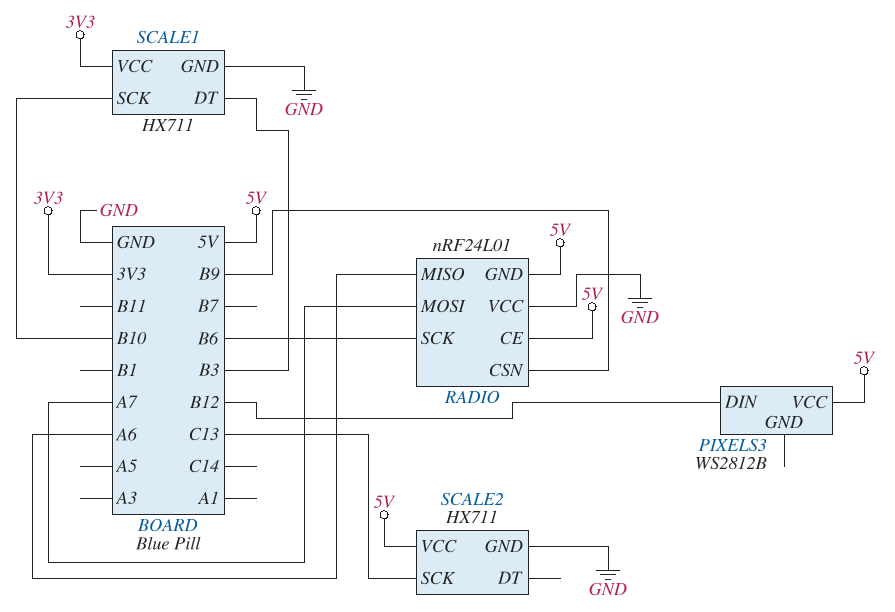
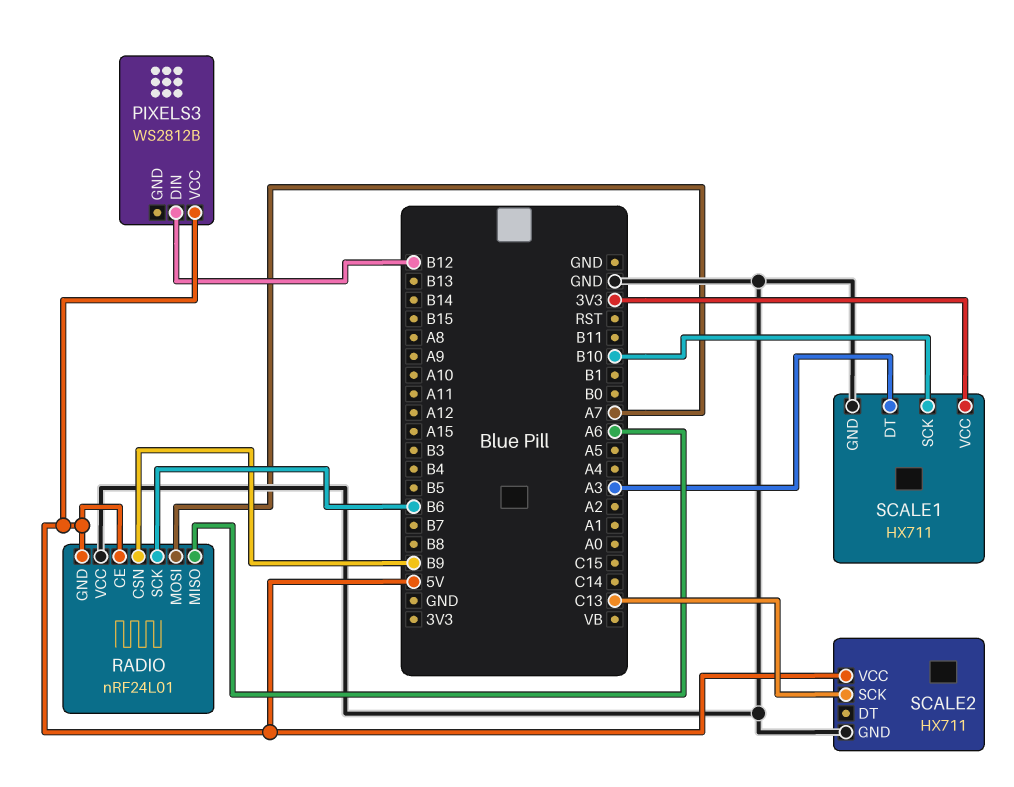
SCALE1 pin DT: B3 -> A3

